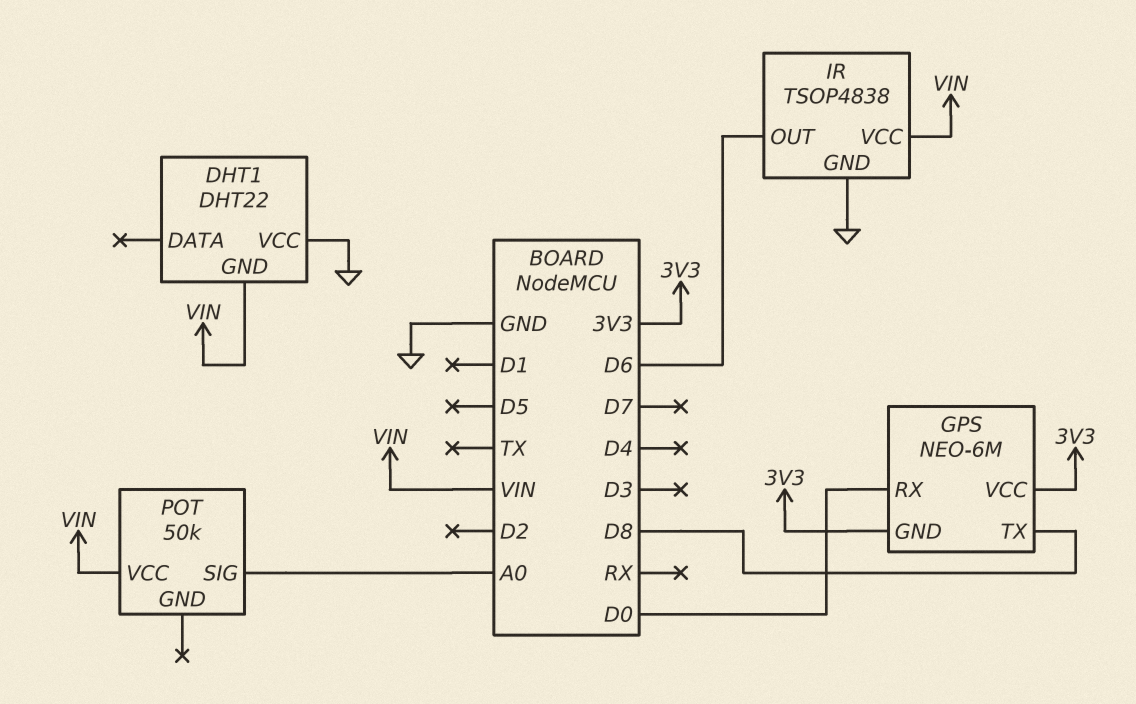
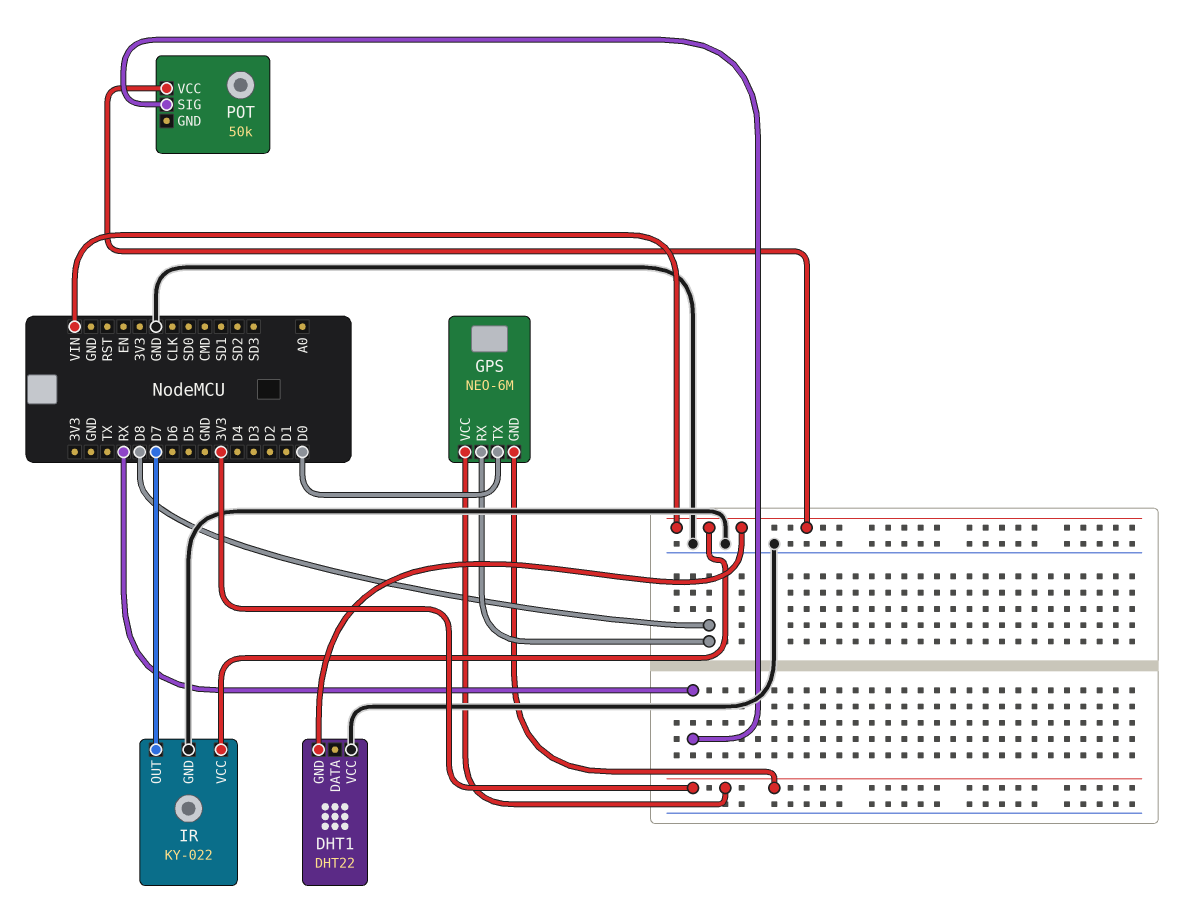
GPS pin RX: D0 -> D8
GPS pin TX: D8 -> D0
IR: TSOP4838 -> KY-022
IR pin OUT: D6 -> D7
POT pin SIG: A0 -> RX

